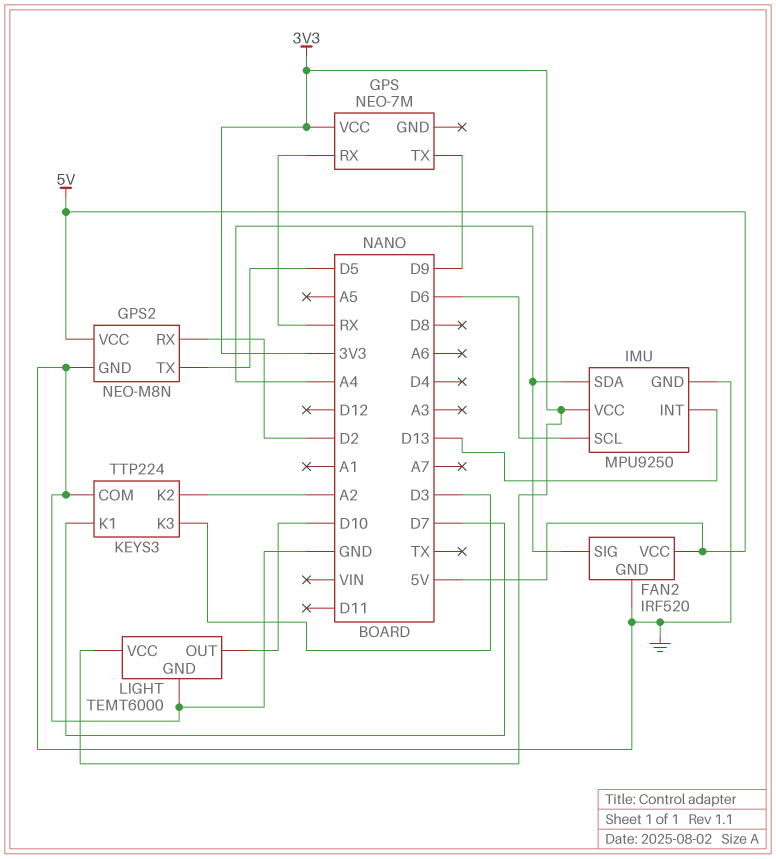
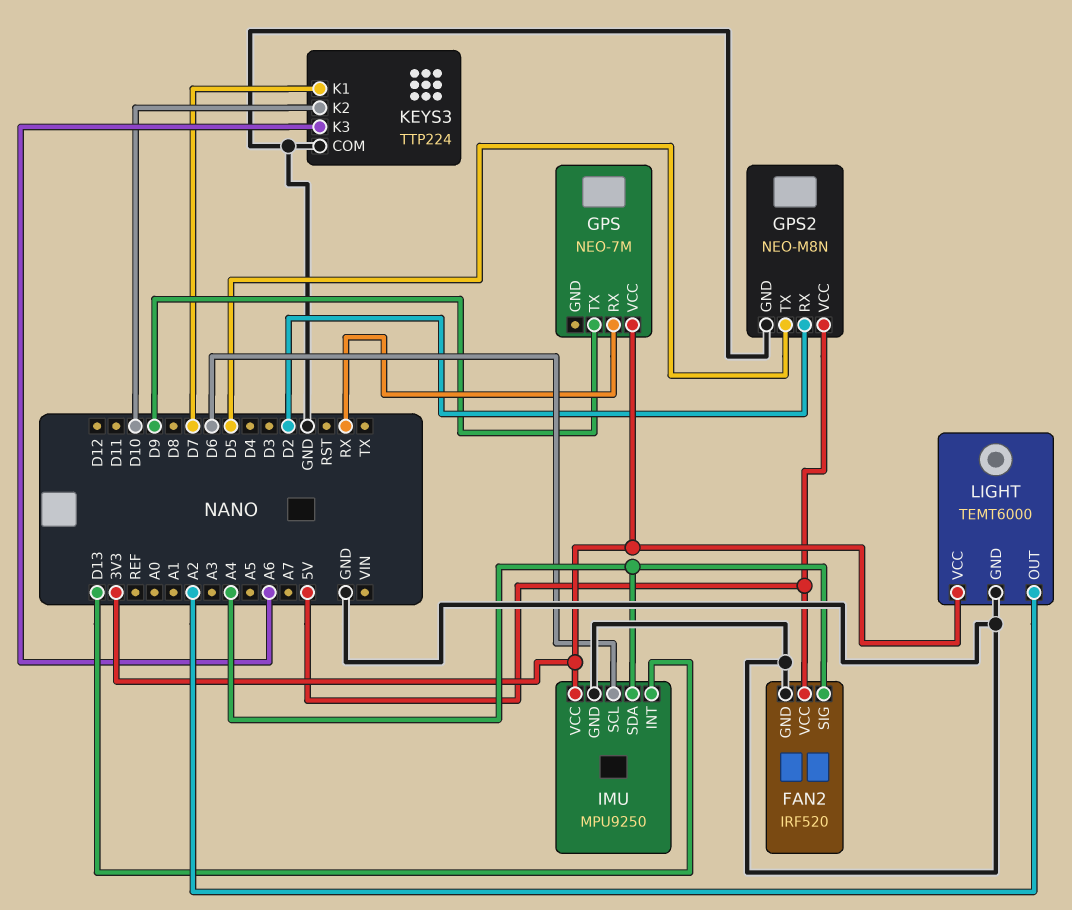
KEYS3 pin K2: A2 -> D10
KEYS3 pin K3: D3 -> A6
LIGHT pin OUT: D10 -> A2

